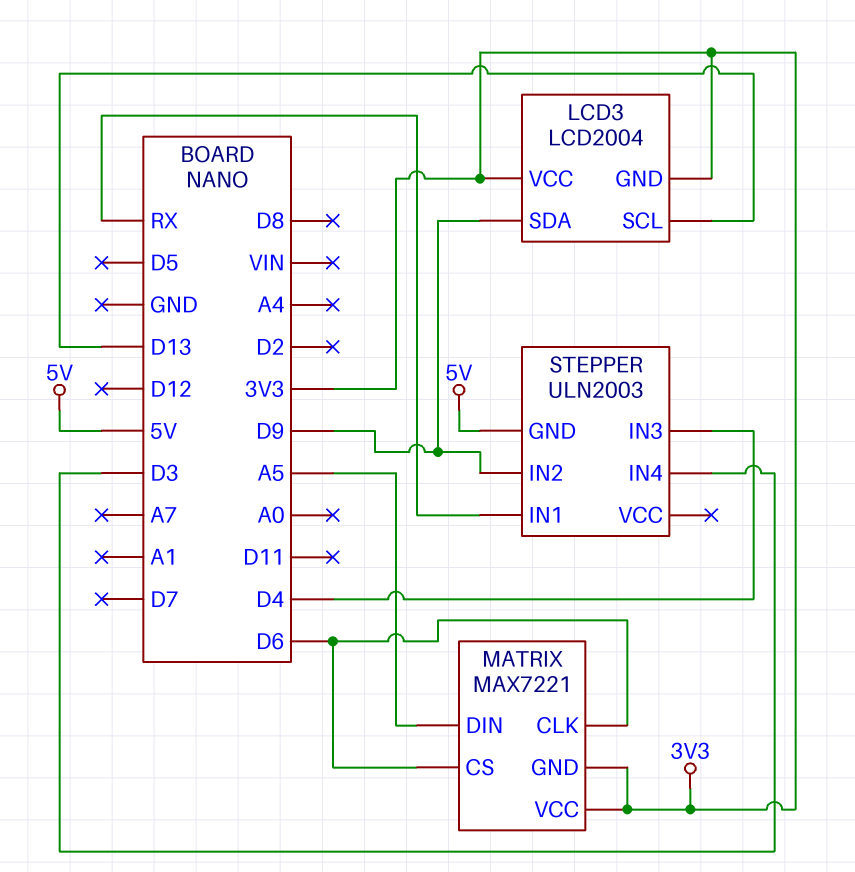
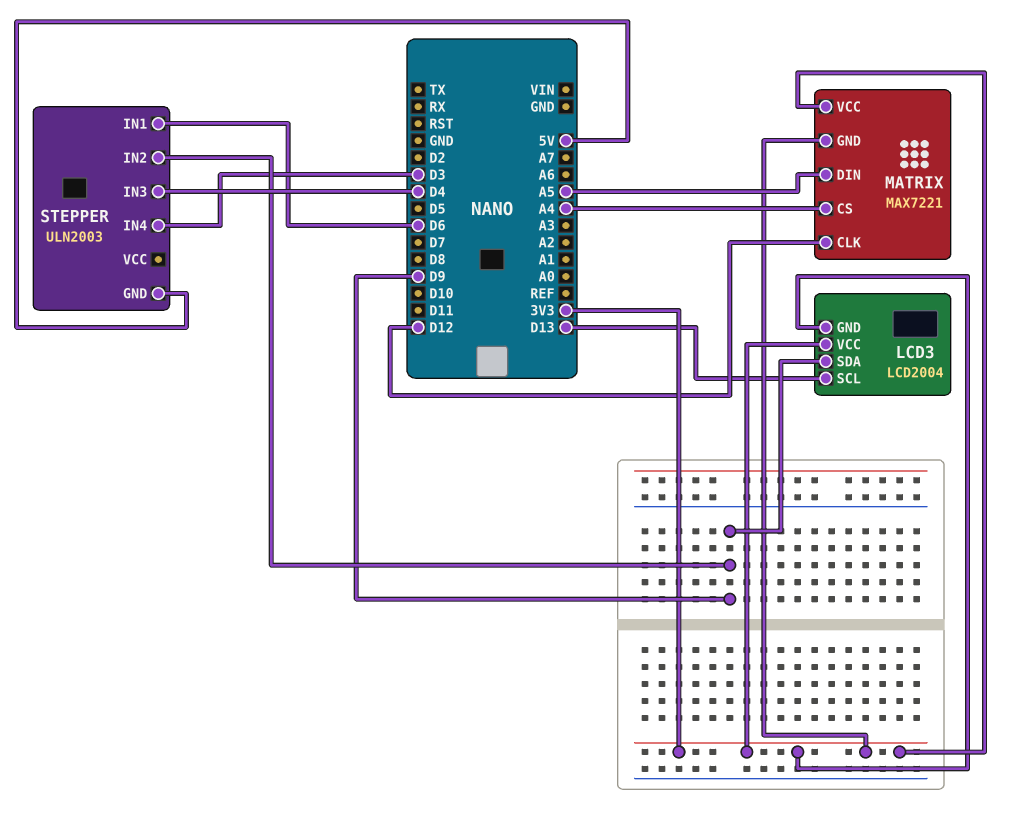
MATRIX pin CLK: D6 -> D12
MATRIX pin CS: D6 -> A4
STEPPER pin IN1: RX -> D6

